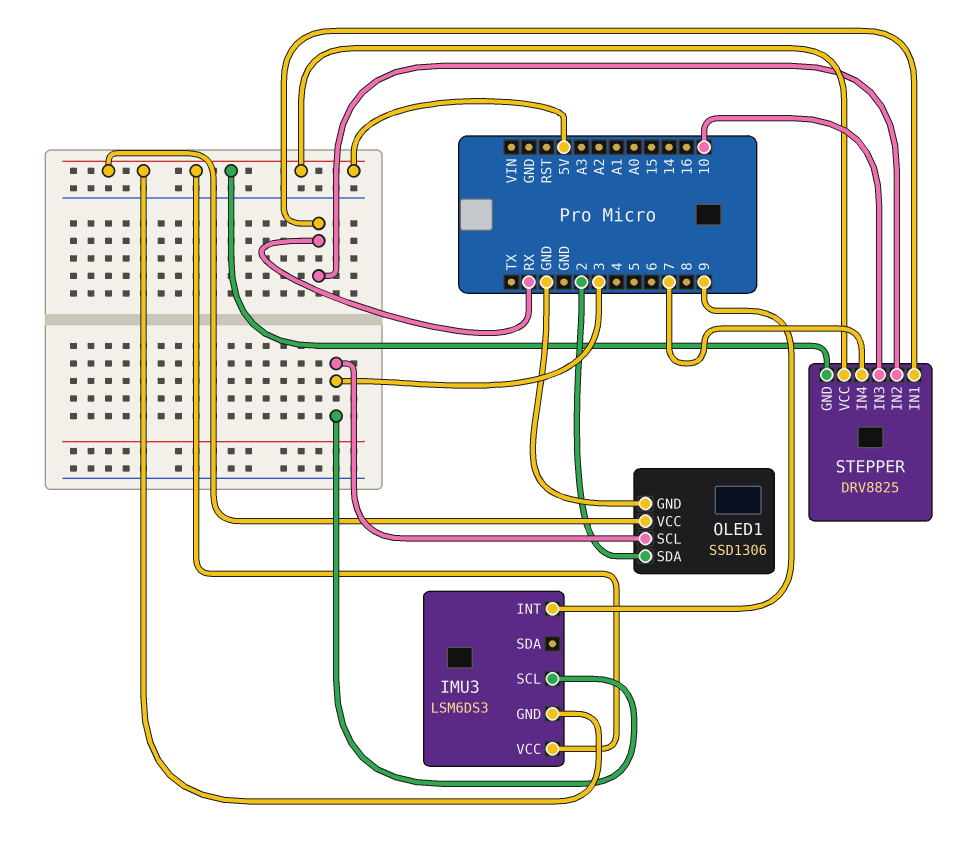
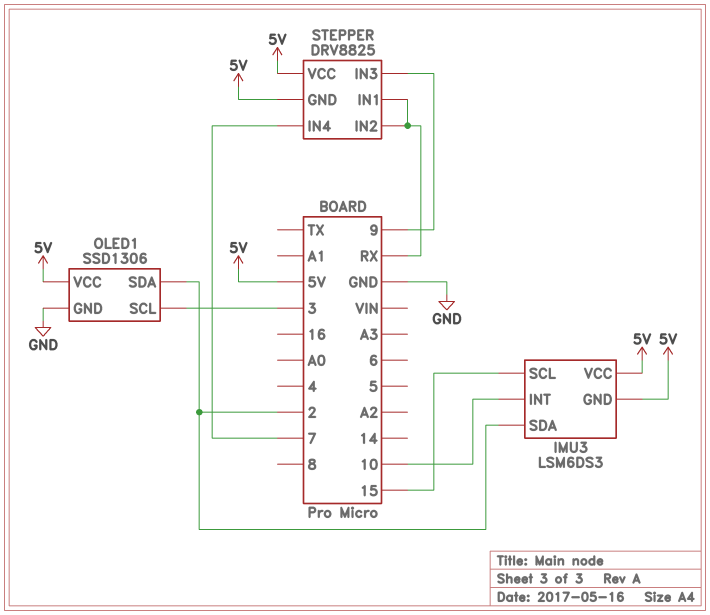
IMU3 pin INT: 9 -> 10
IMU3 pin SCL: 3 -> 15
IMU3 pin SDA: none -> 2
STEPPER pin IN3: 10 -> 9

